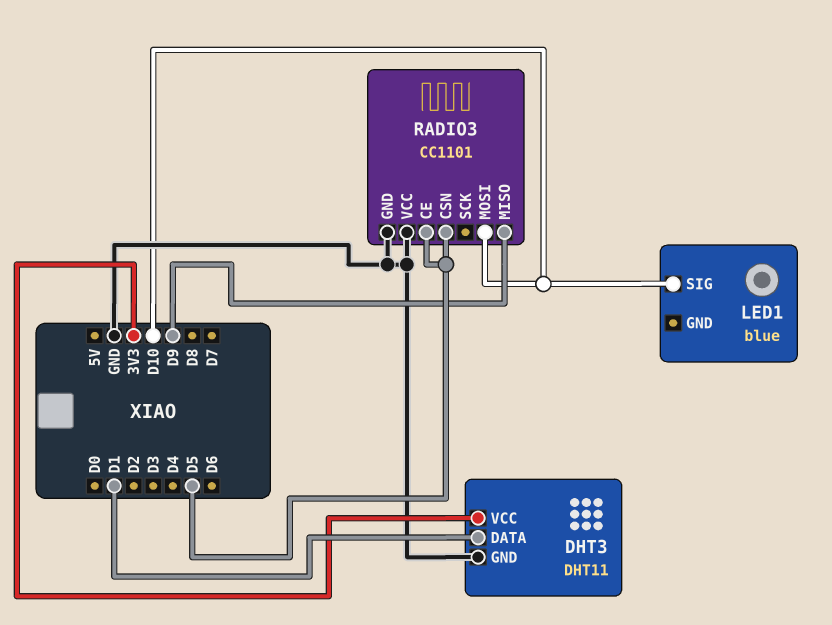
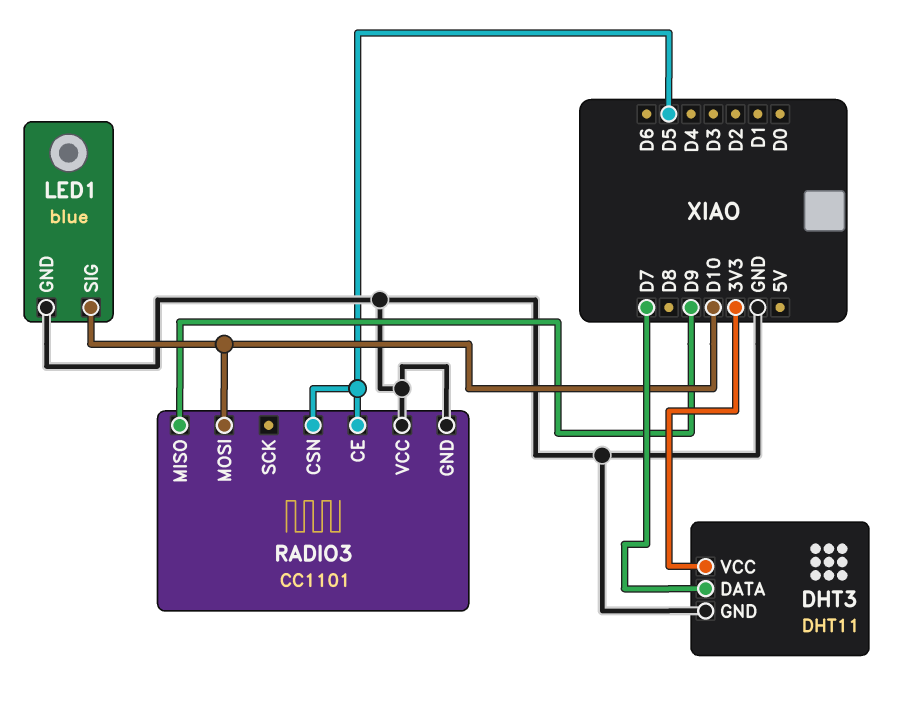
DHT3 pin DATA: D1 -> D7
LED1 pin GND: none -> GND

